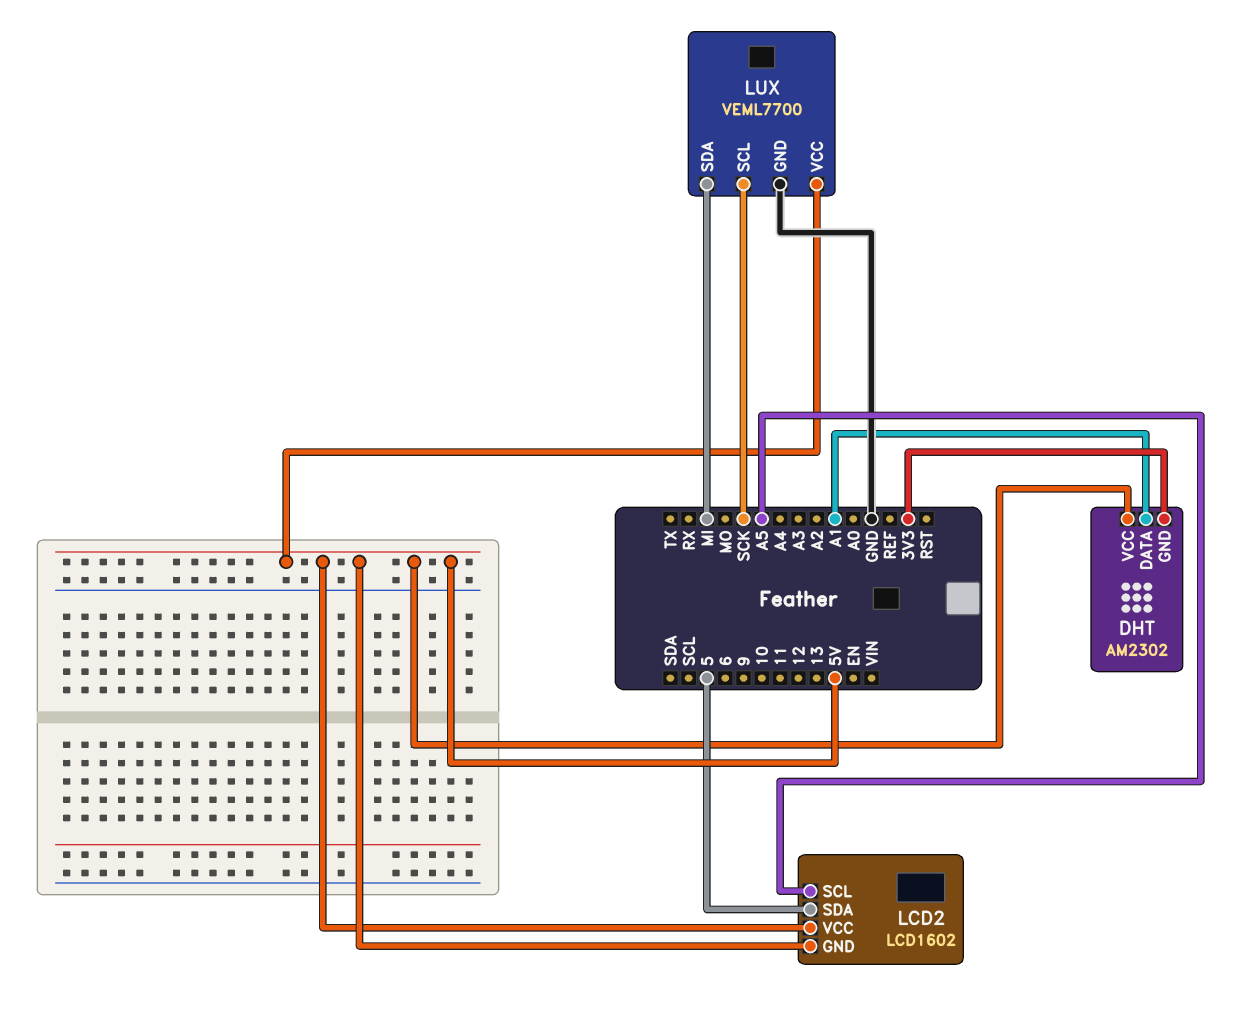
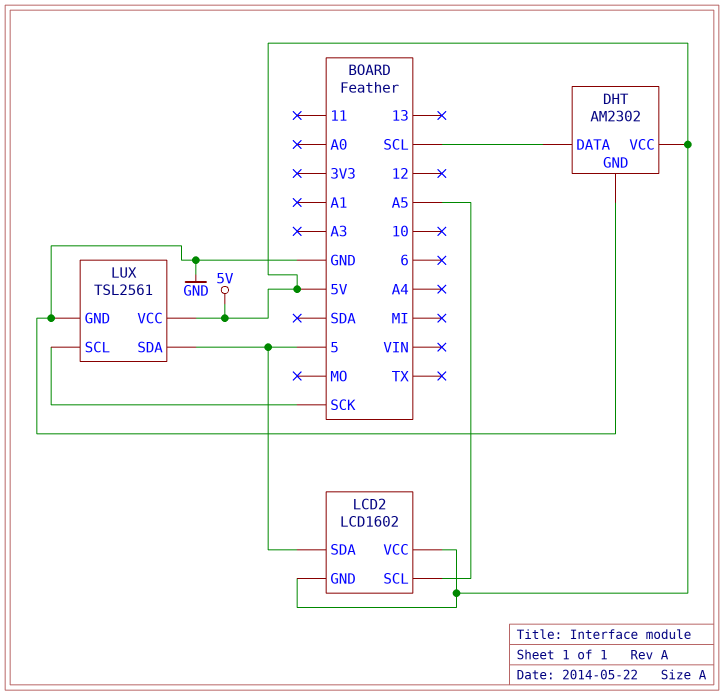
DHT pin DATA: A1 -> SCL
DHT pin GND: 3V3 -> GND
LUX: VEML7700 -> TSL2561
LUX pin SDA: MI -> 5

